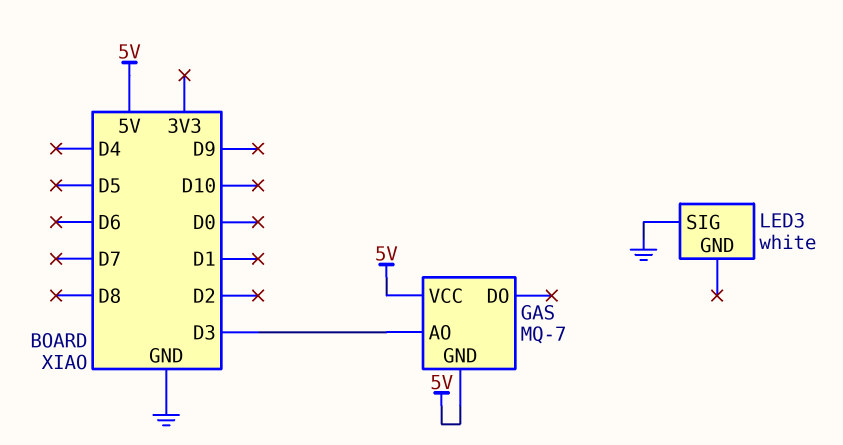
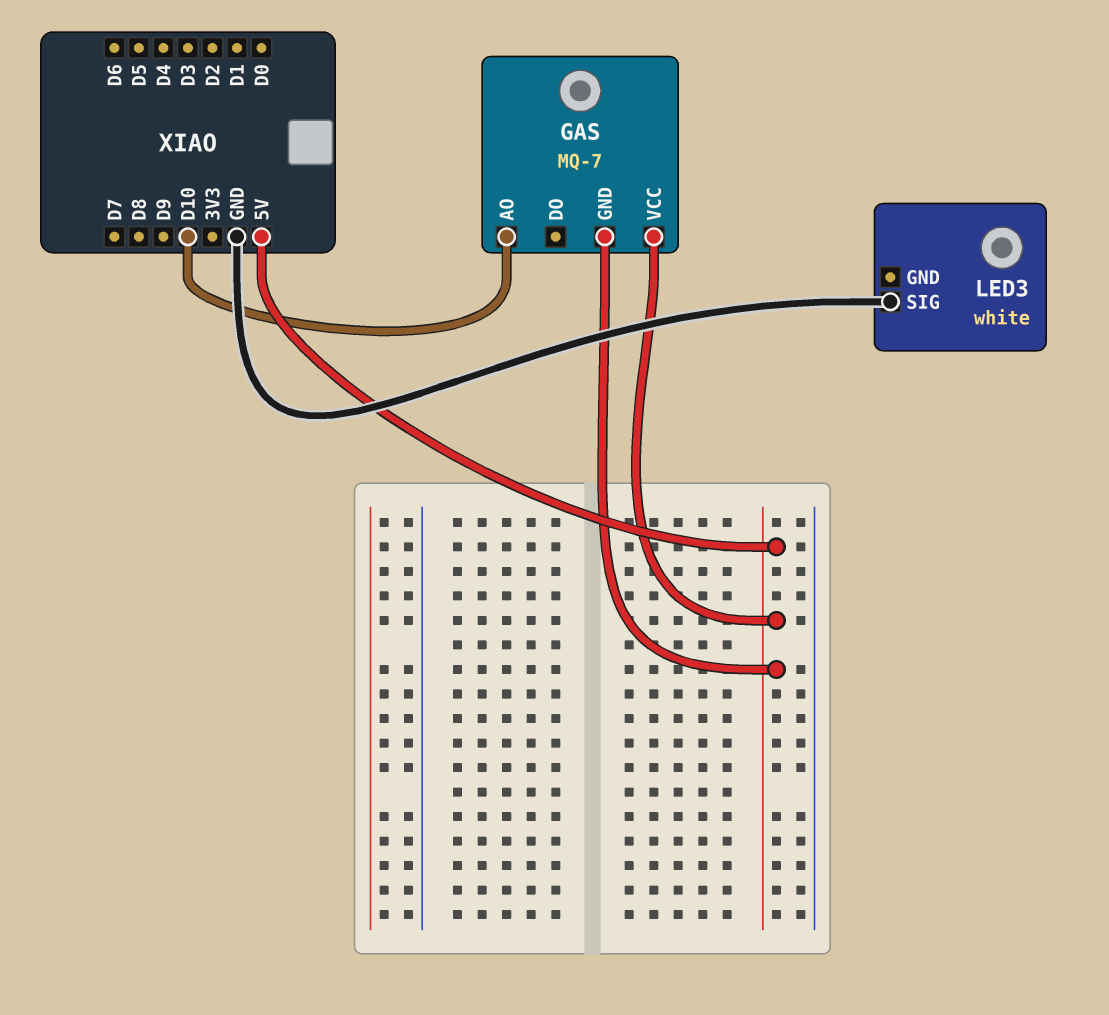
GAS pin AO: D3 -> D10

